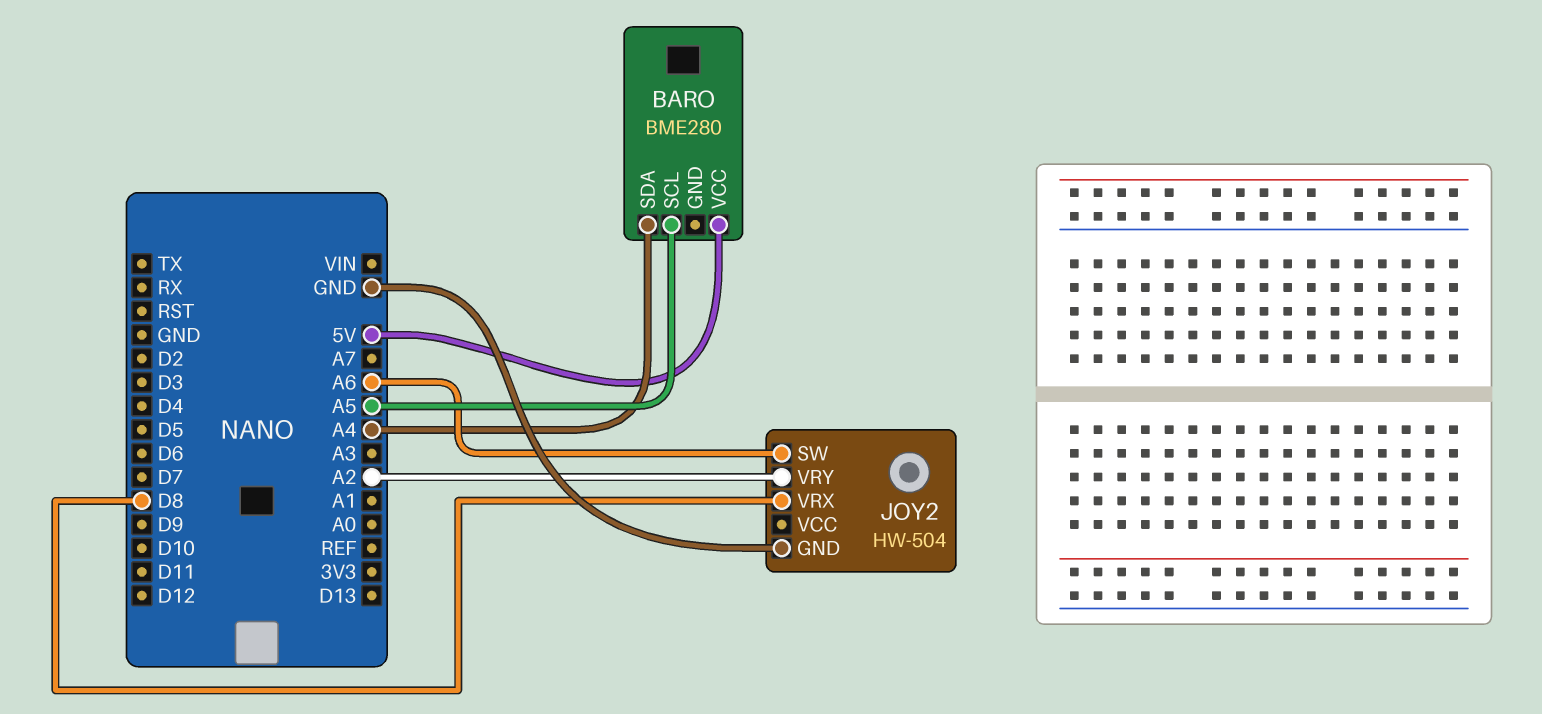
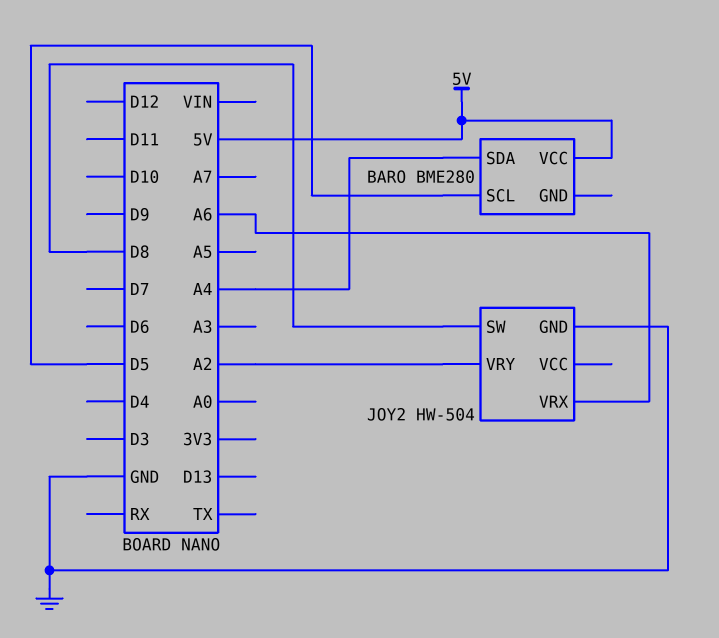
BARO pin SCL: A5 -> D5
JOY2 pin SW: A6 -> D8
JOY2 pin VRX: D8 -> A6

